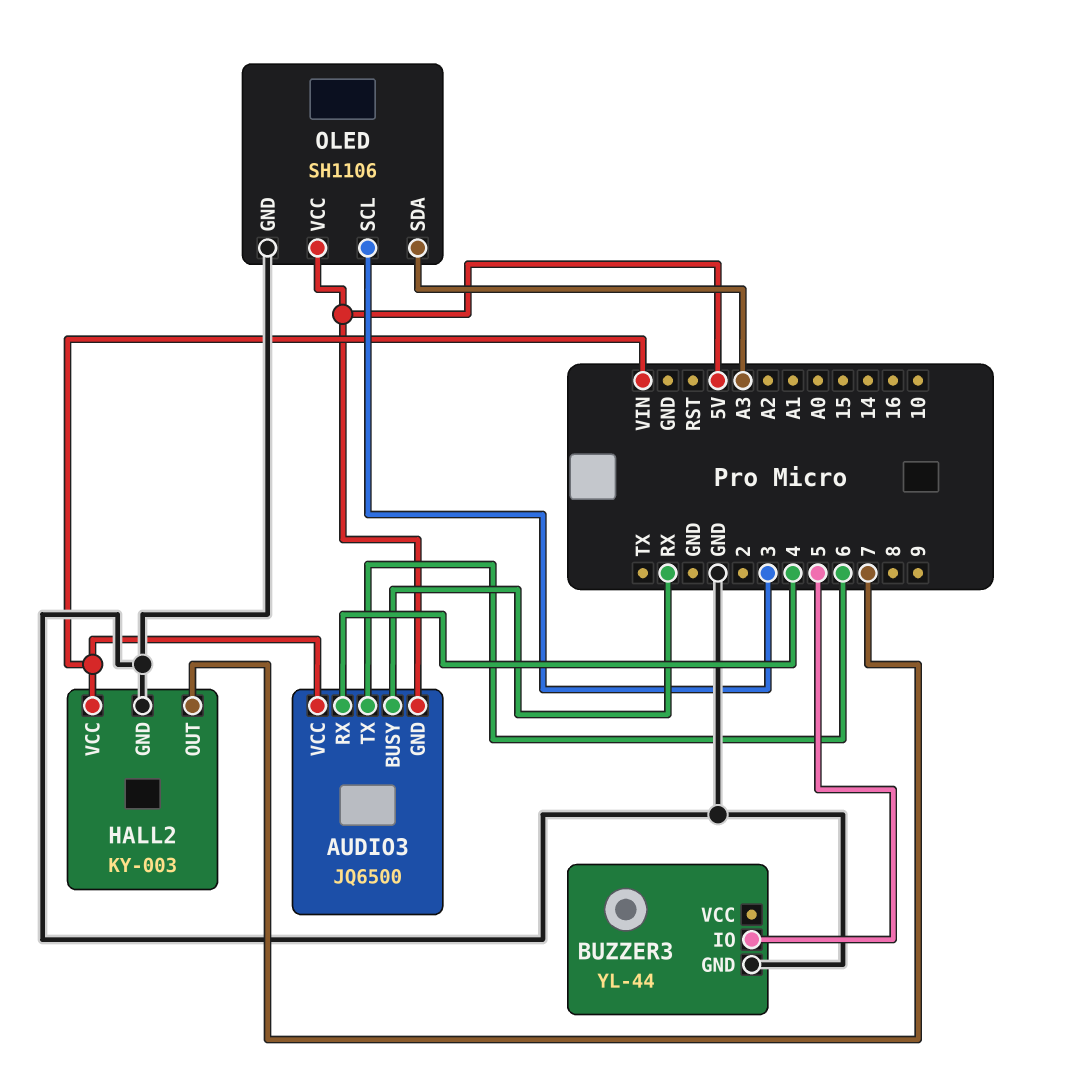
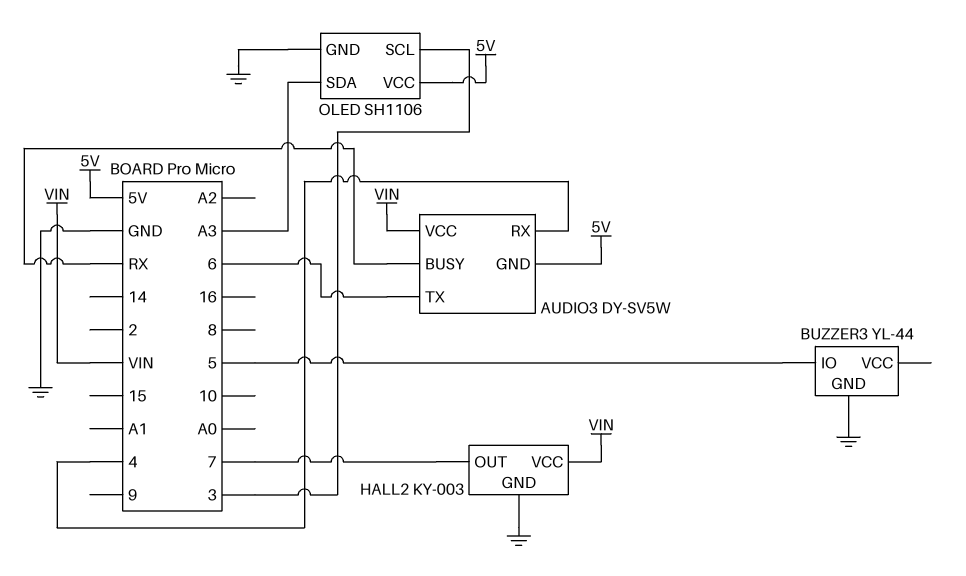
AUDIO3: JQ6500 -> DY-SV5W

